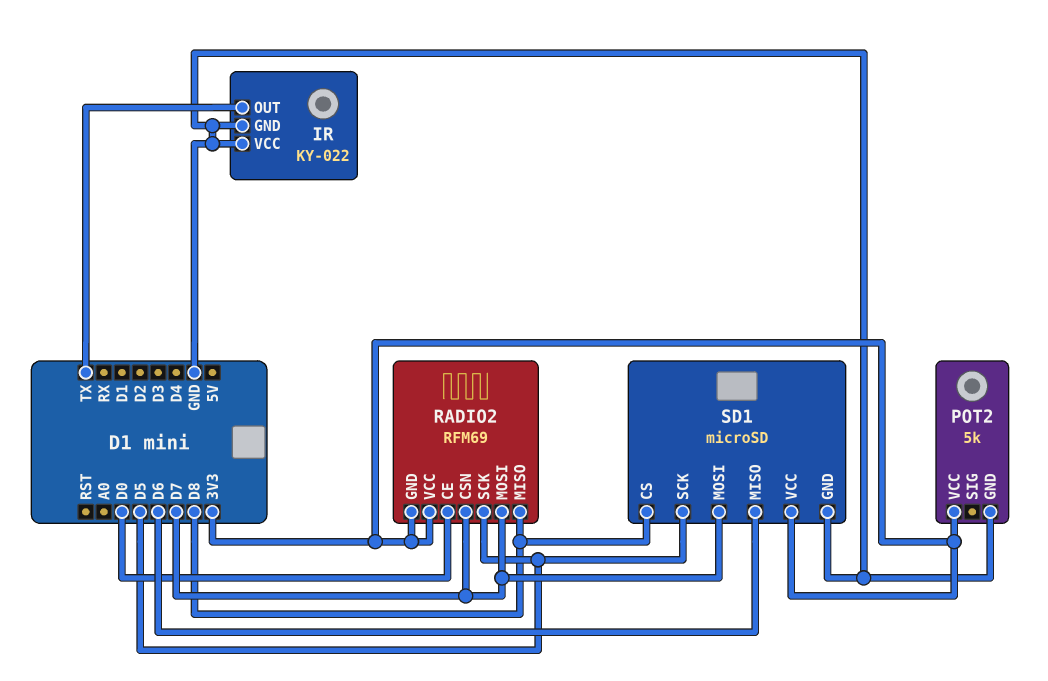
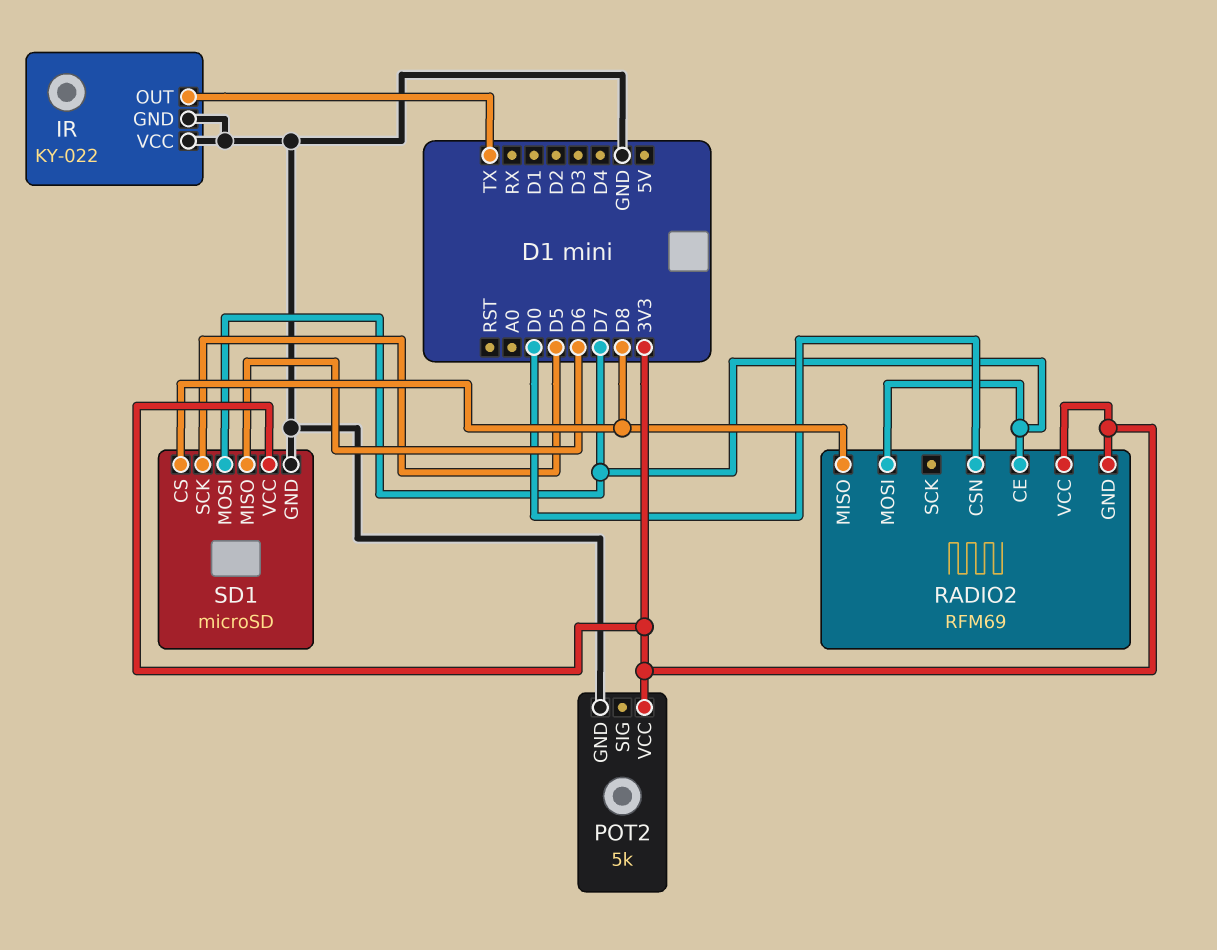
RADIO2 pin CE: D0 -> D7
RADIO2 pin CSN: D7 -> D0
RADIO2 pin SCK: D5 -> none

